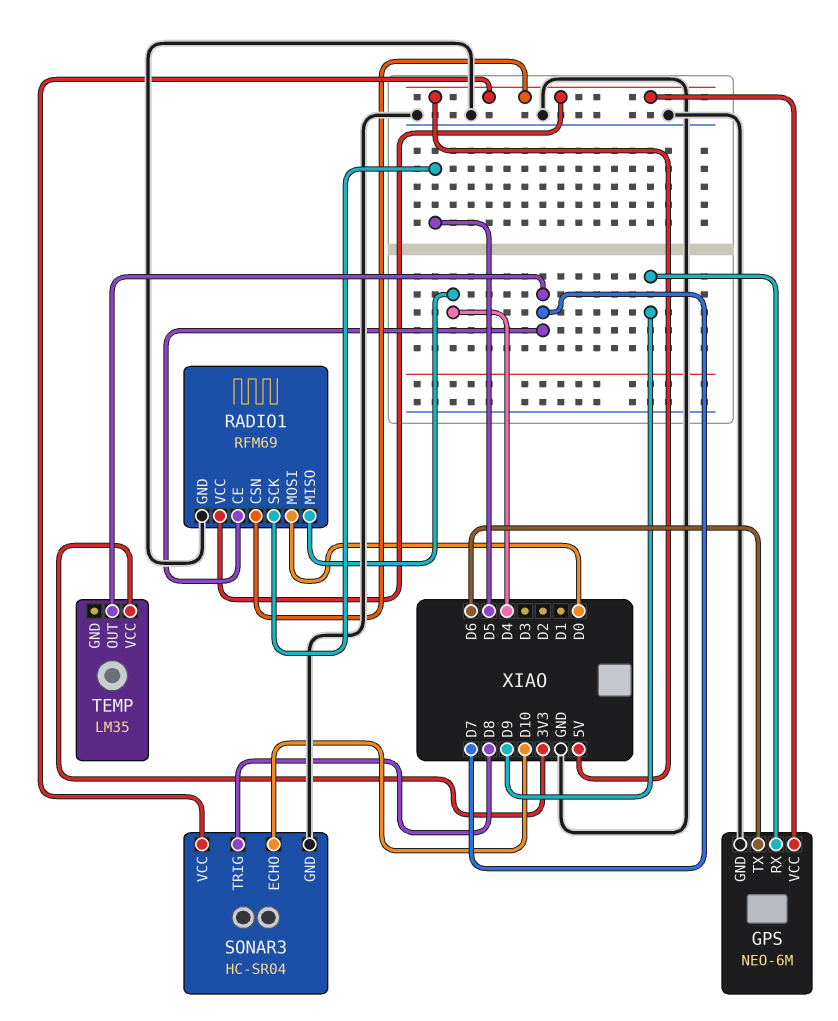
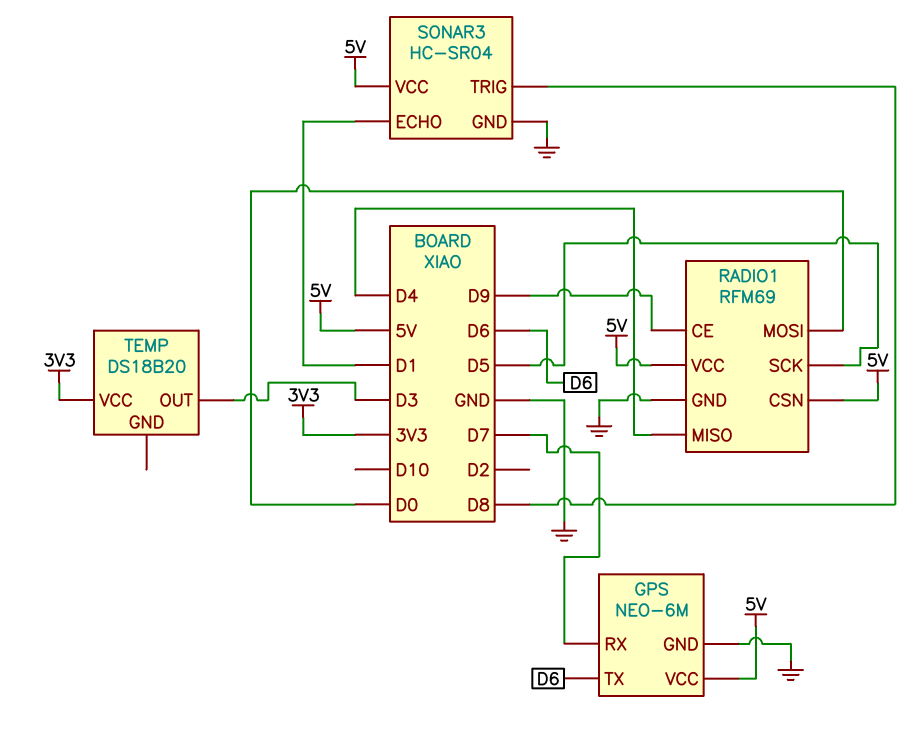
GPS pin RX: D9 -> D7
RADIO1 pin CE: D7 -> D9
SONAR3 pin ECHO: D10 -> D1
TEMP: LM35 -> DS18B20
TEMP pin OUT: D7 -> D3

